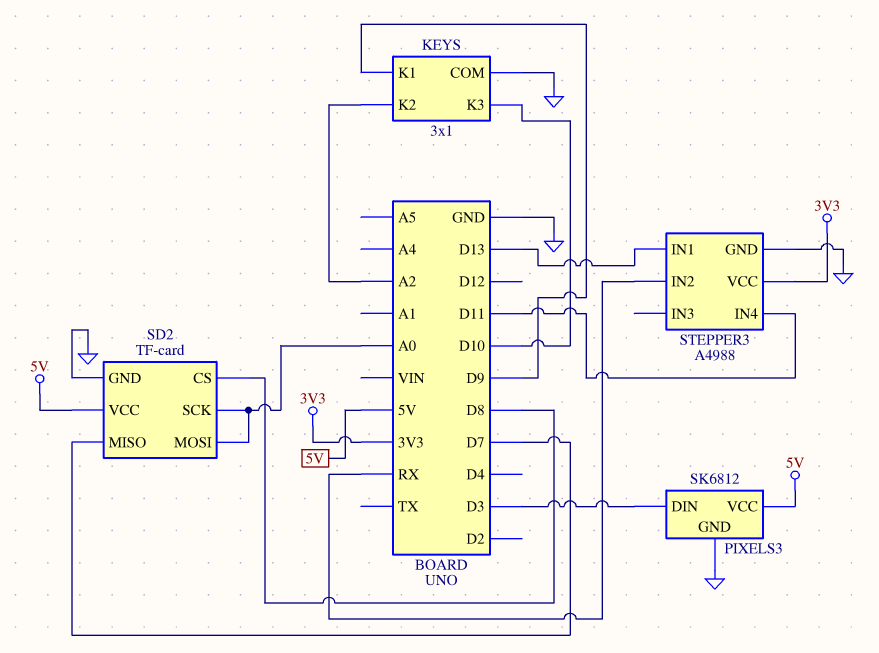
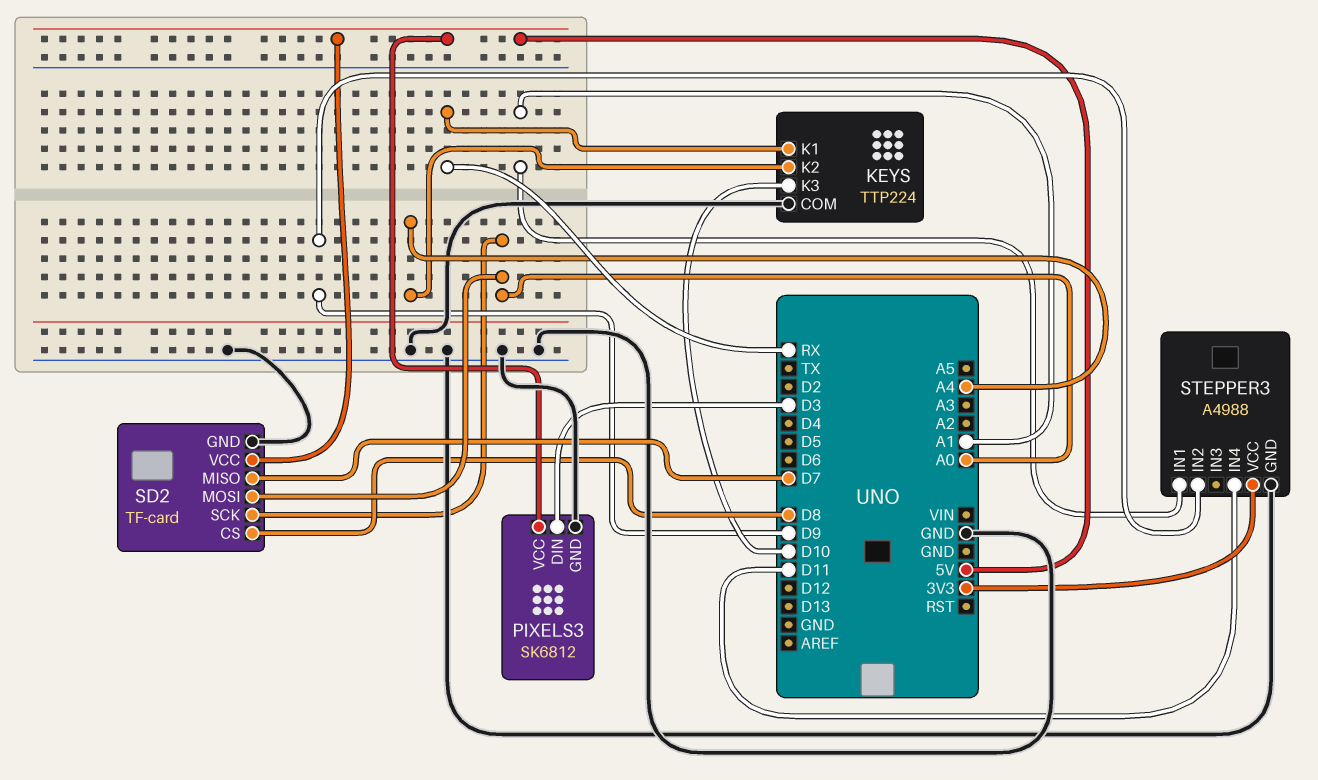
KEYS: 3x1 -> TTP224
KEYS pin K1: D9 -> RX
KEYS pin K2: A2 -> A4
STEPPER3 pin IN1: D13 -> A1
STEPPER3 pin IN2: RX -> D9

